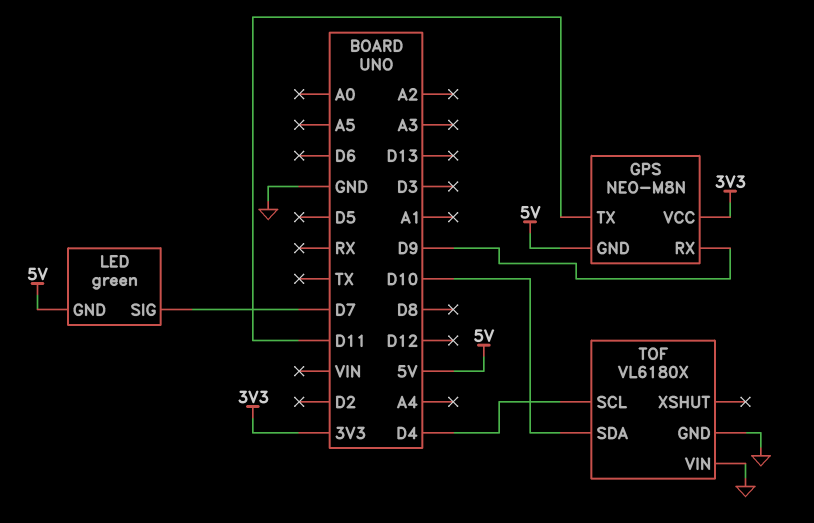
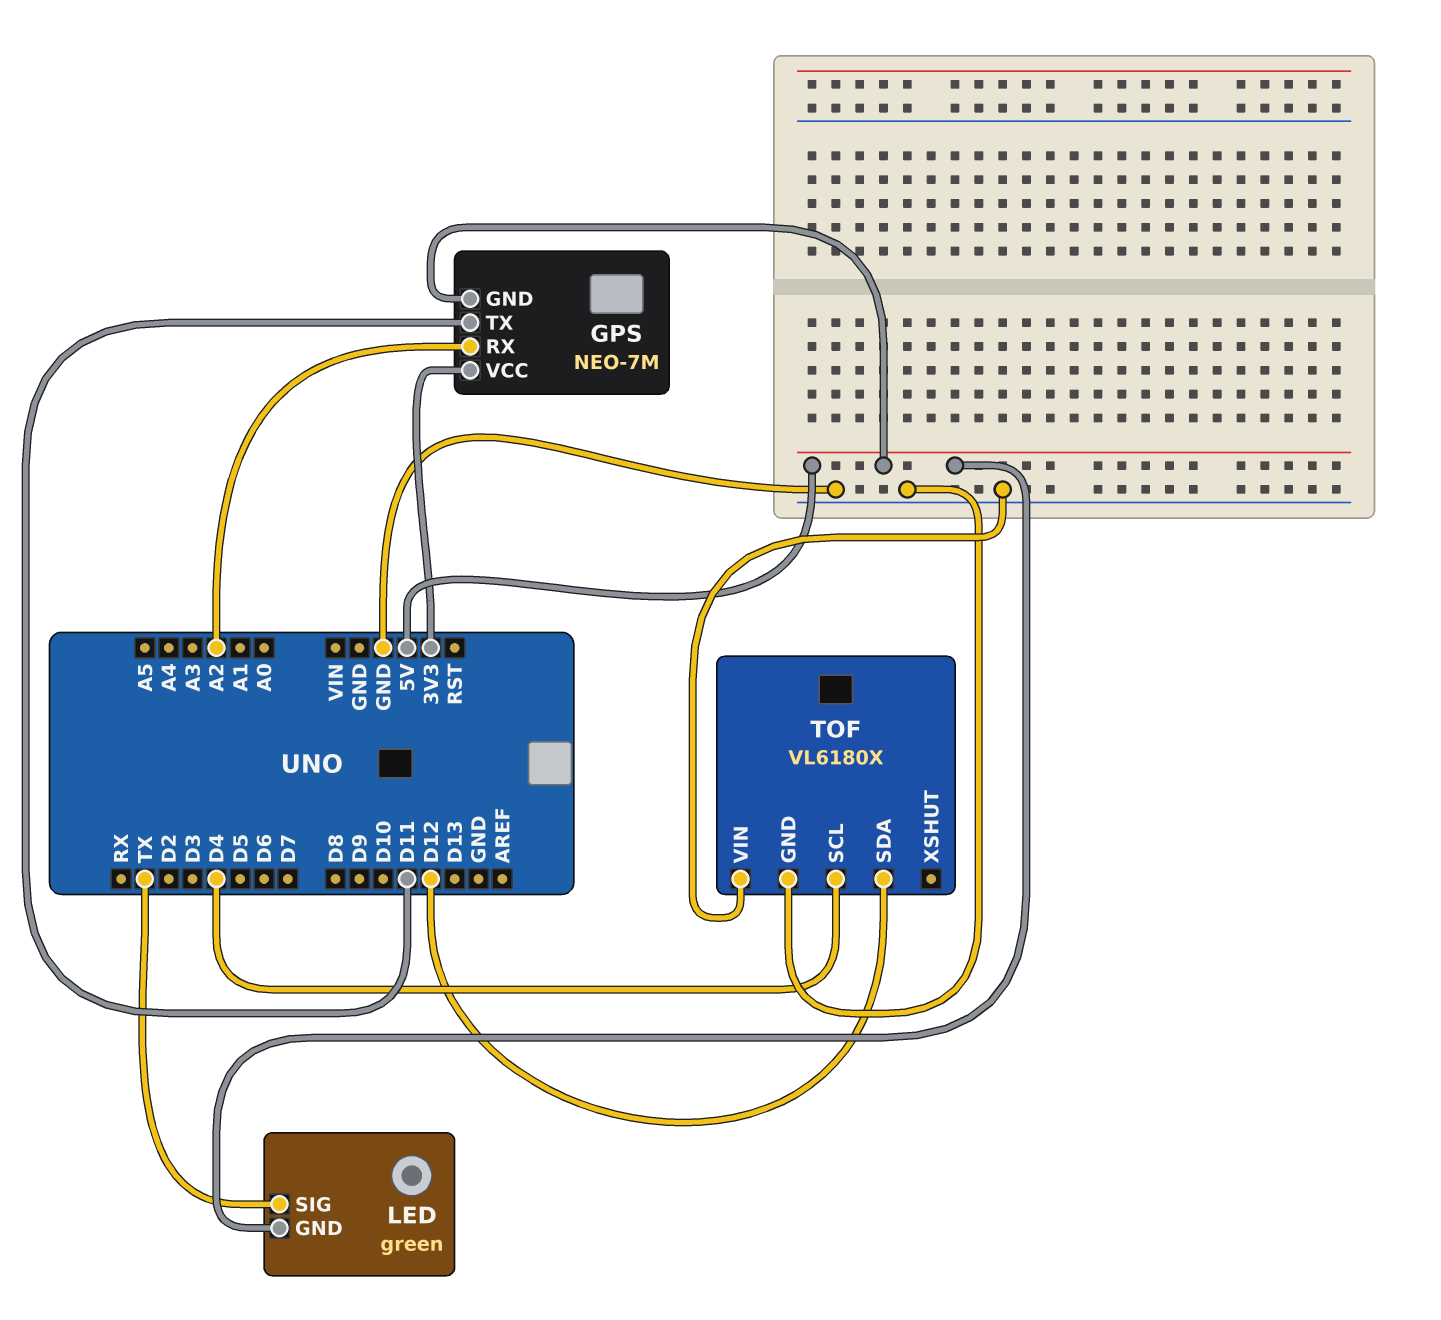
GPS: NEO-M8N -> NEO-7M
GPS pin RX: D9 -> A2
LED pin SIG: D7 -> TX
TOF pin SDA: D10 -> D12

